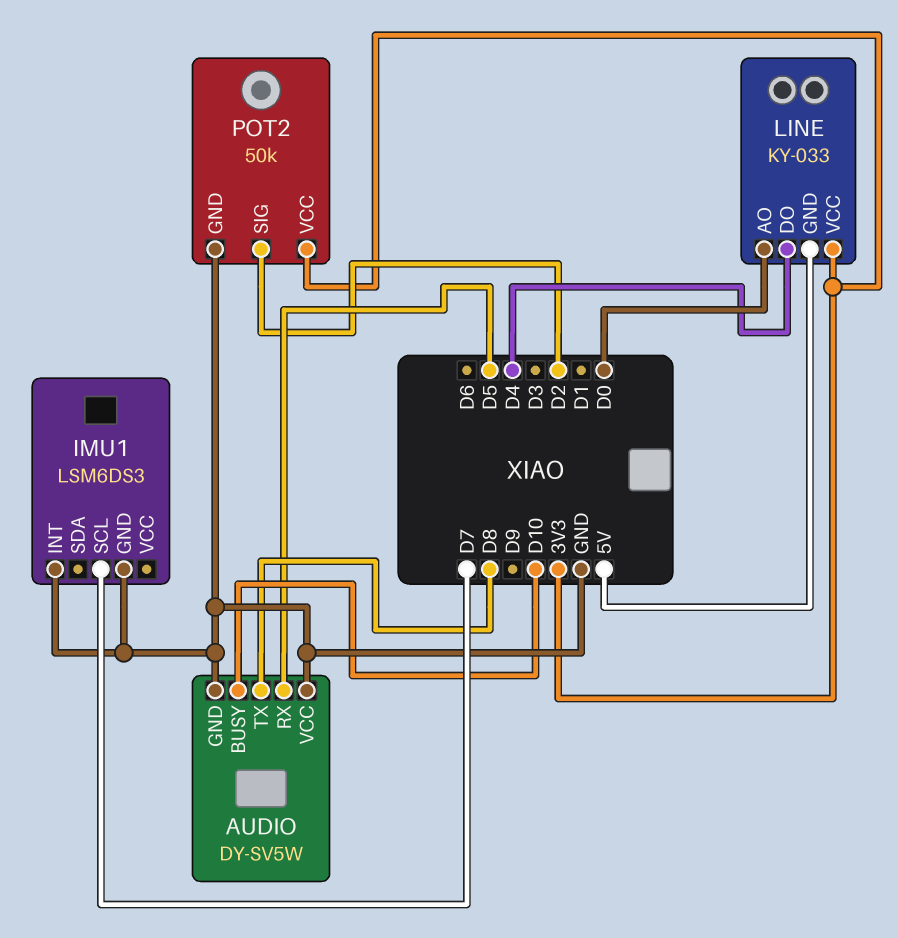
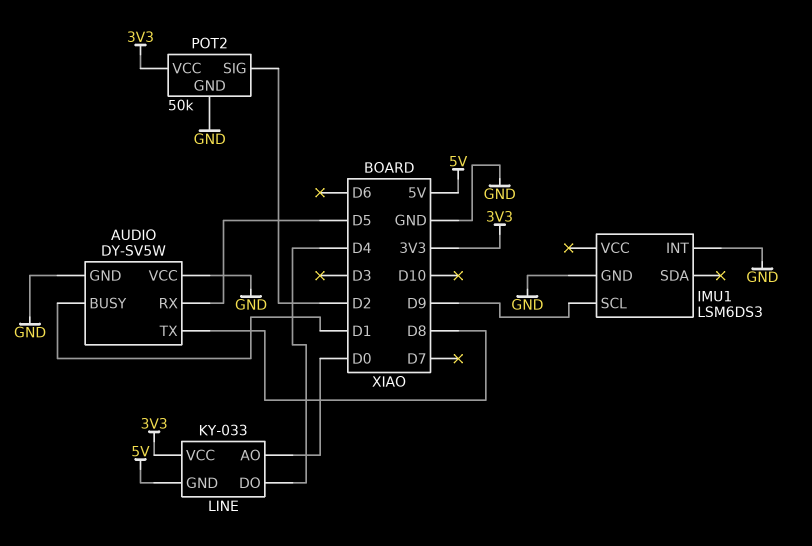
AUDIO pin BUSY: D10 -> D1
IMU1 pin SCL: D7 -> D9

